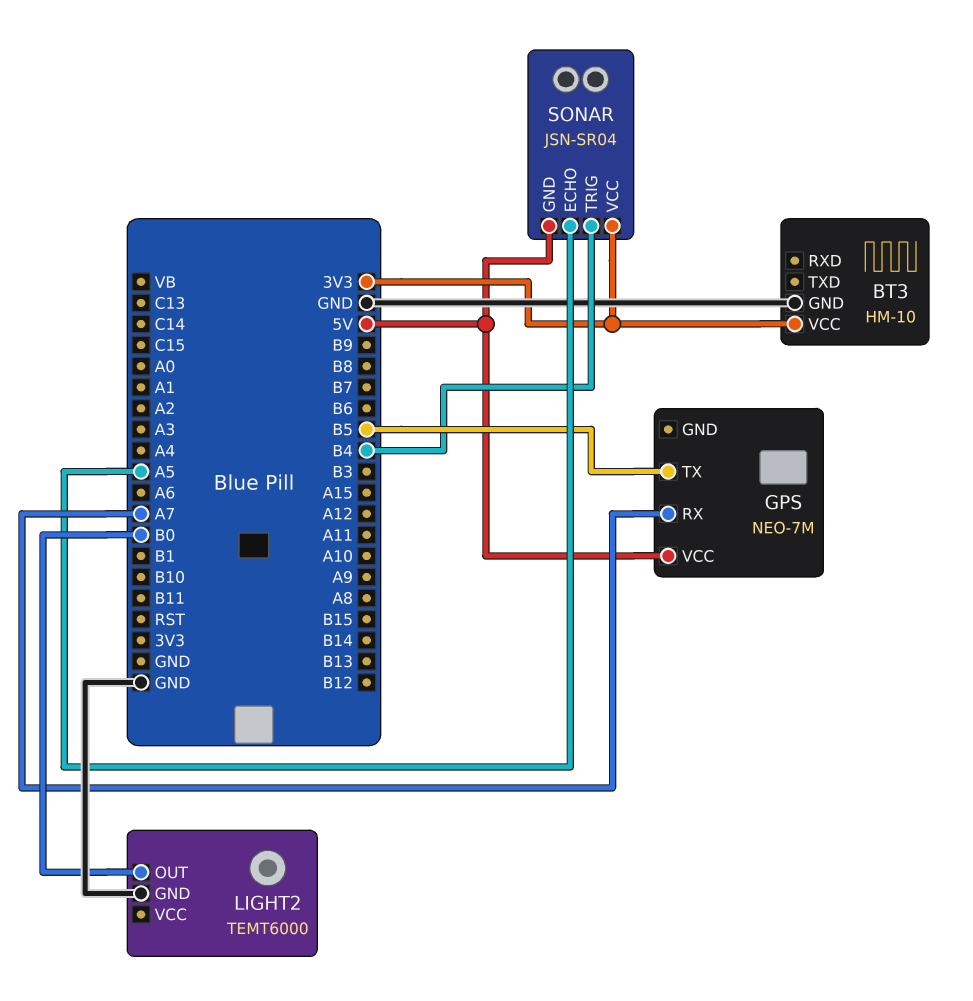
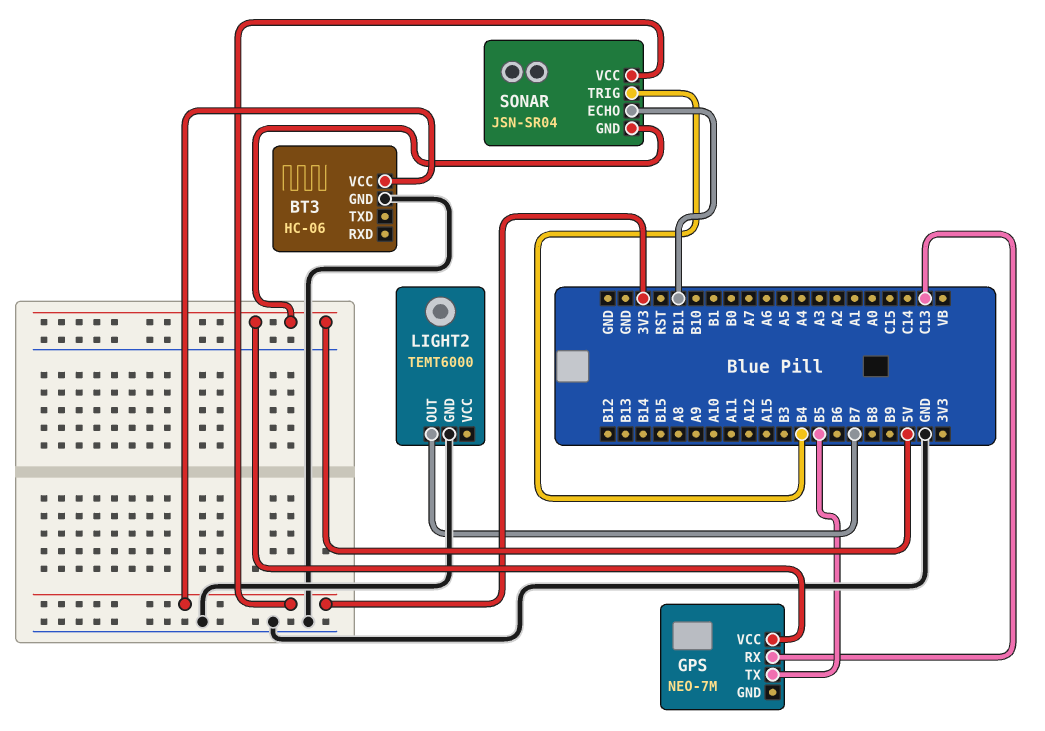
BT3: HM-10 -> HC-06
GPS pin RX: A7 -> C13
LIGHT2 pin OUT: B0 -> B7
SONAR pin ECHO: A5 -> B11

